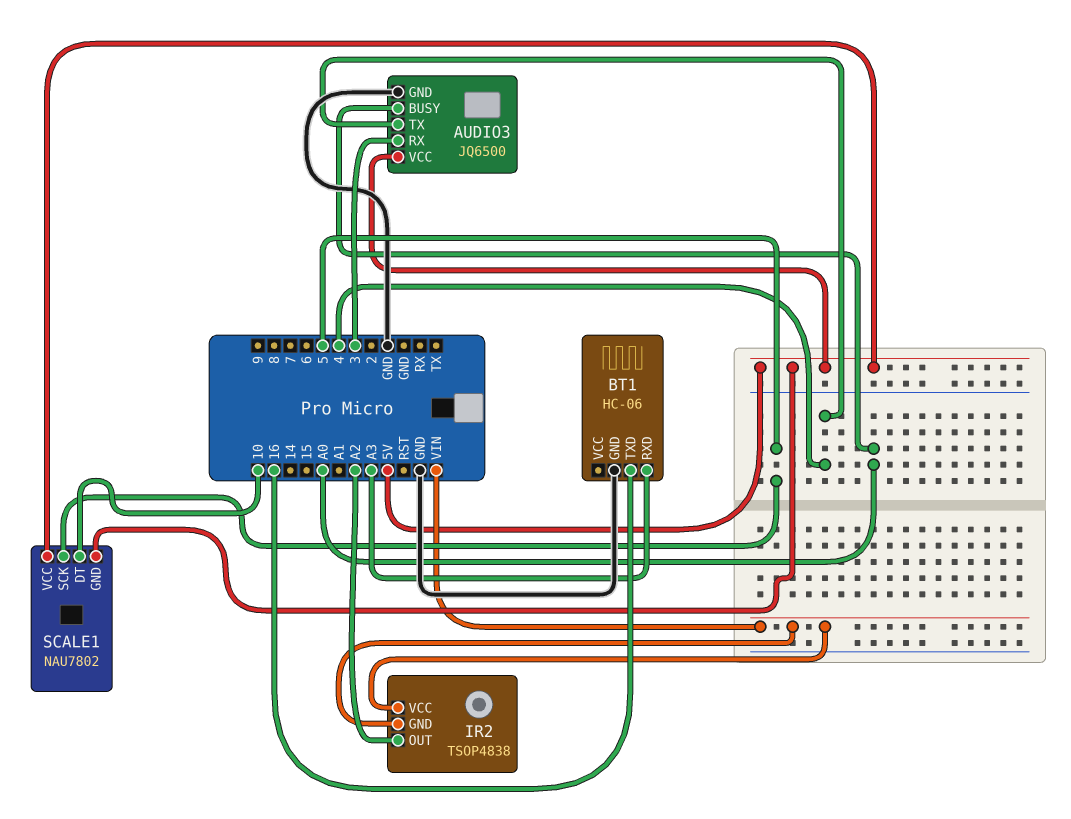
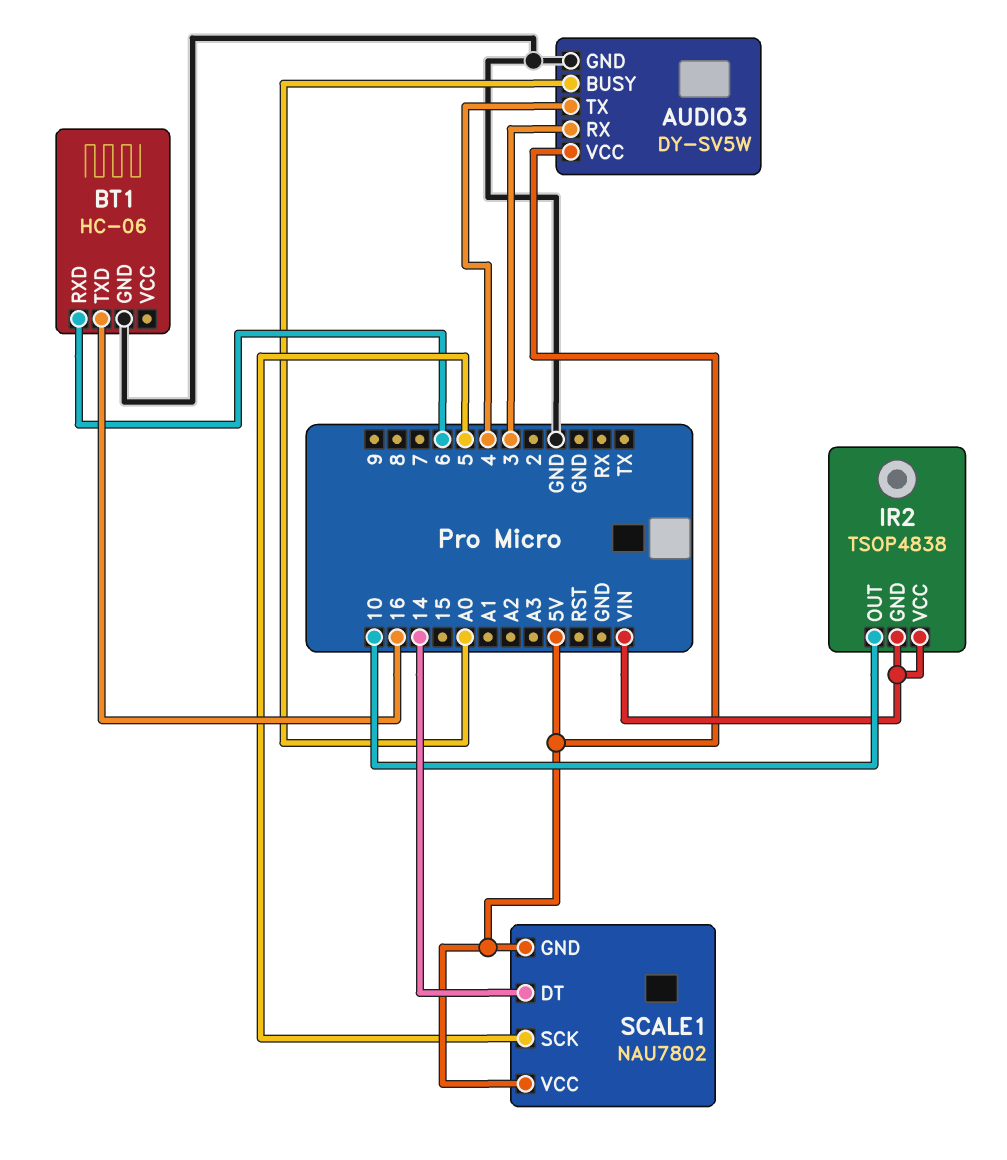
AUDIO3: JQ6500 -> DY-SV5W
BT1 pin RXD: A3 -> 6
IR2 pin OUT: A2 -> 10
SCALE1 pin DT: 10 -> 14

